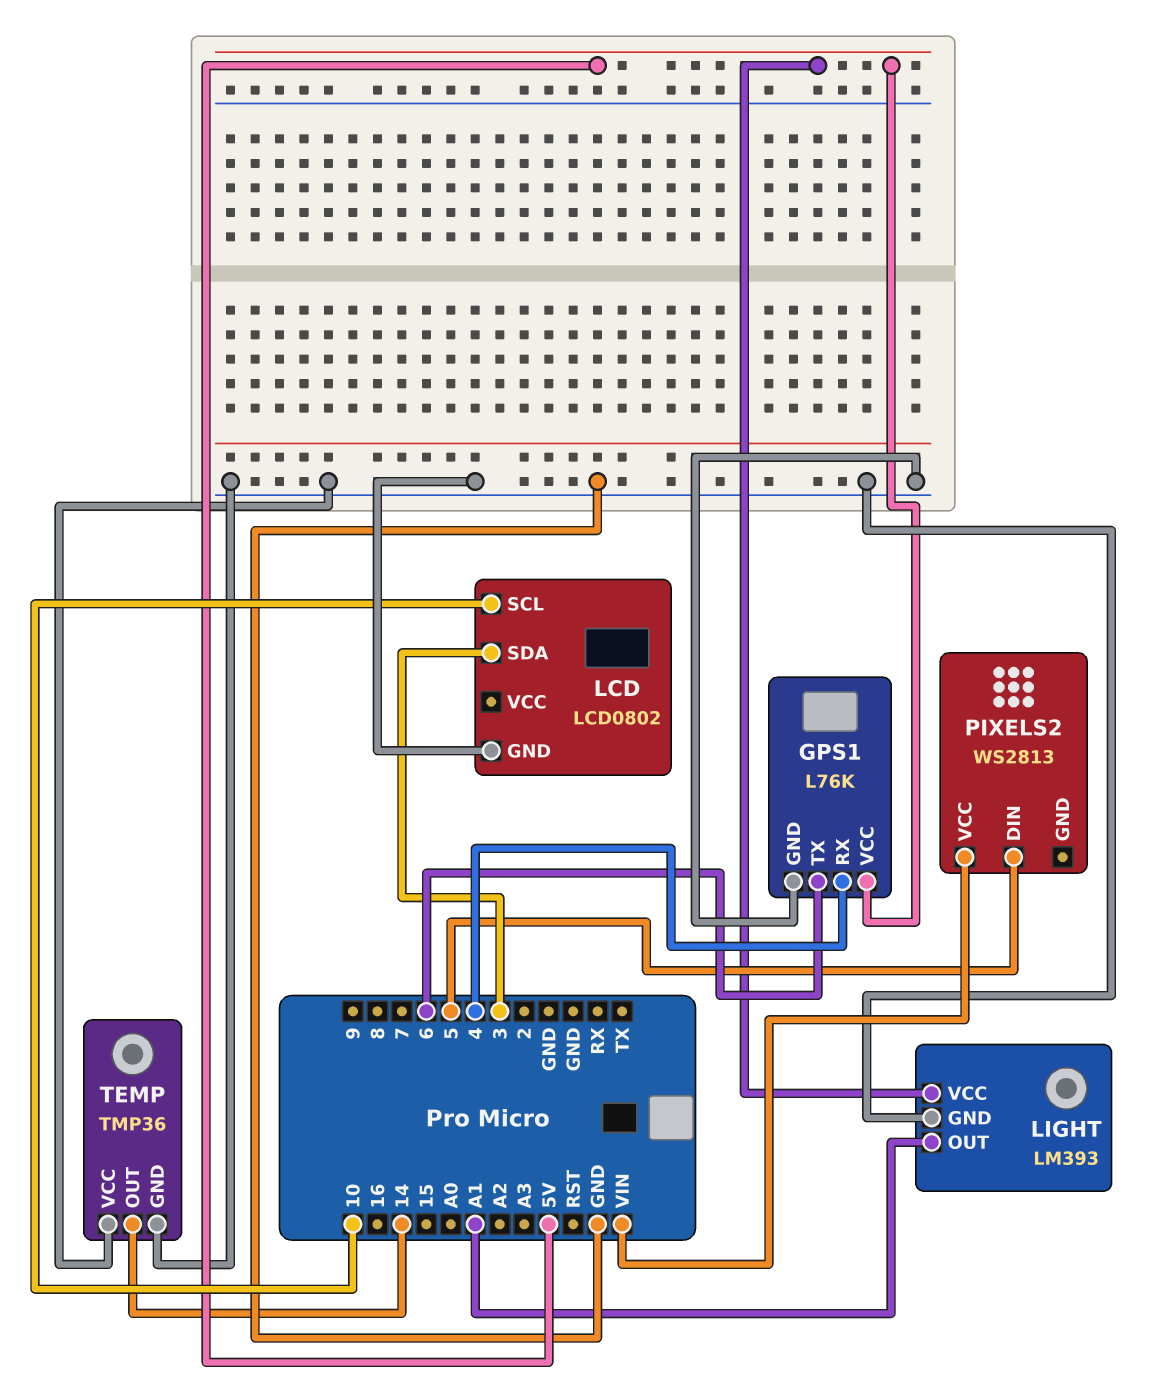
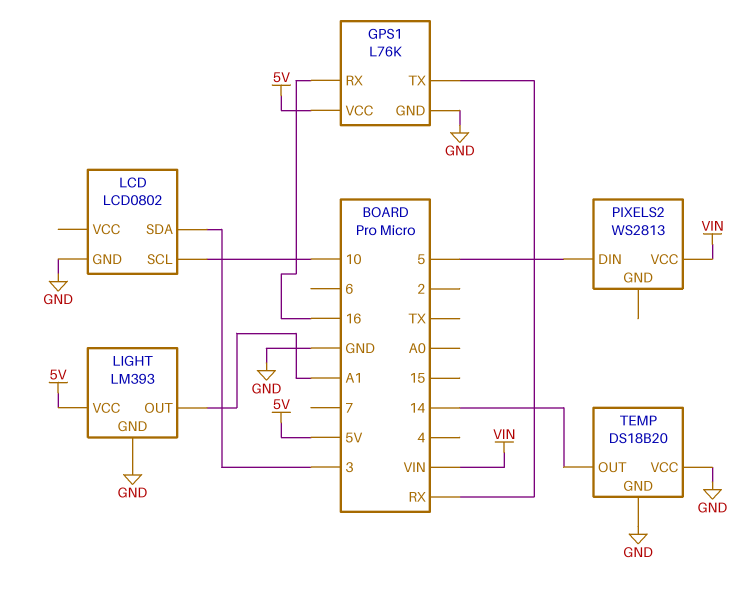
GPS1 pin RX: 4 -> 16
GPS1 pin TX: 6 -> RX
TEMP: TMP36 -> DS18B20

